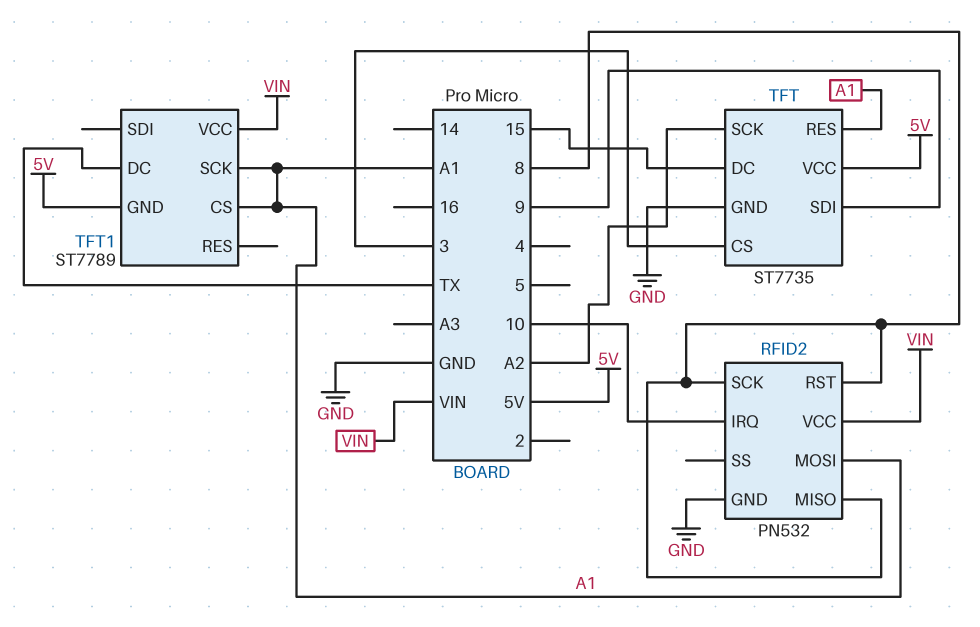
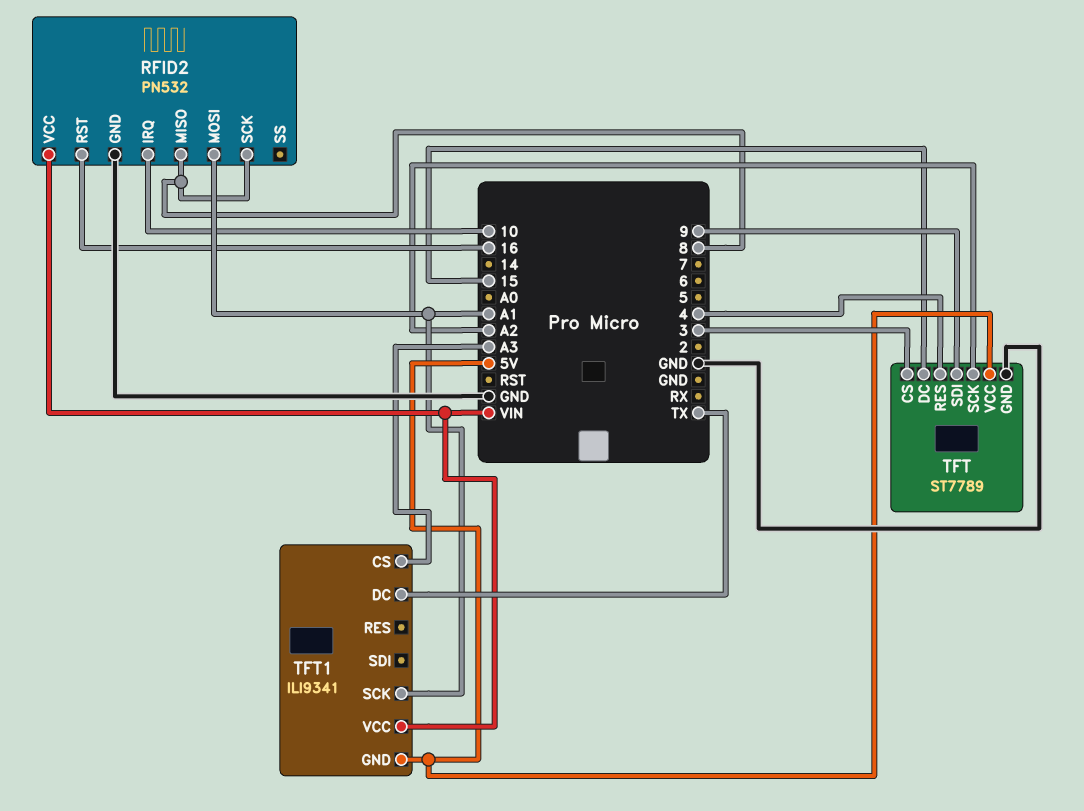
RFID2 pin RST: 8 -> 16
TFT: ST7735 -> ST7789
TFT pin RES: A1 -> 4
TFT1: ST7789 -> ILI9341
TFT1 pin CS: A1 -> A3

